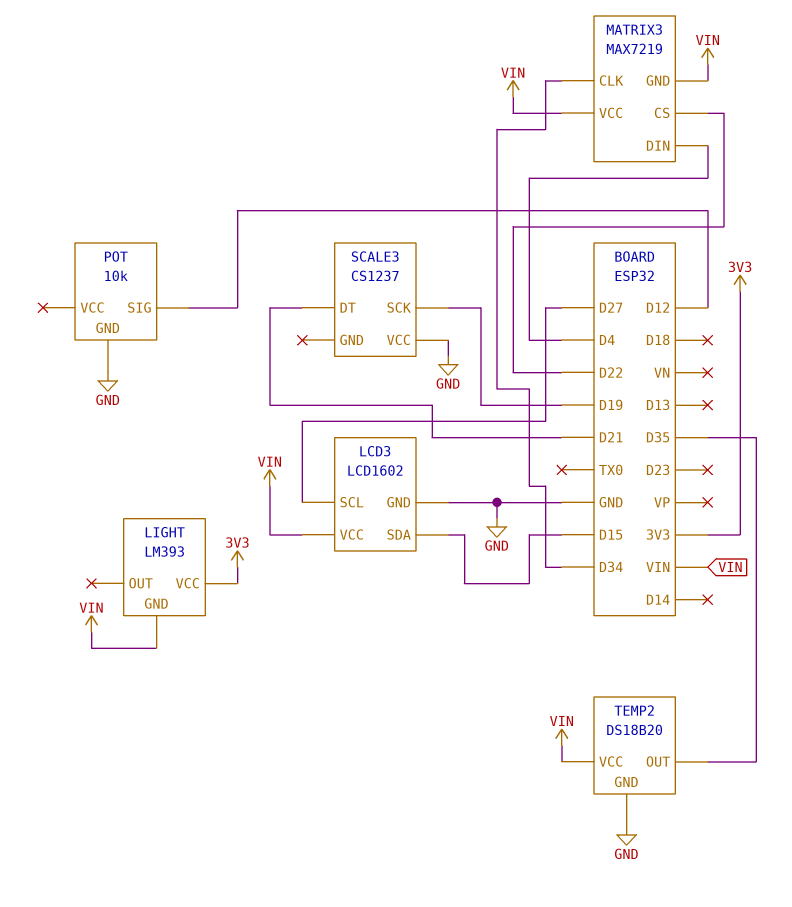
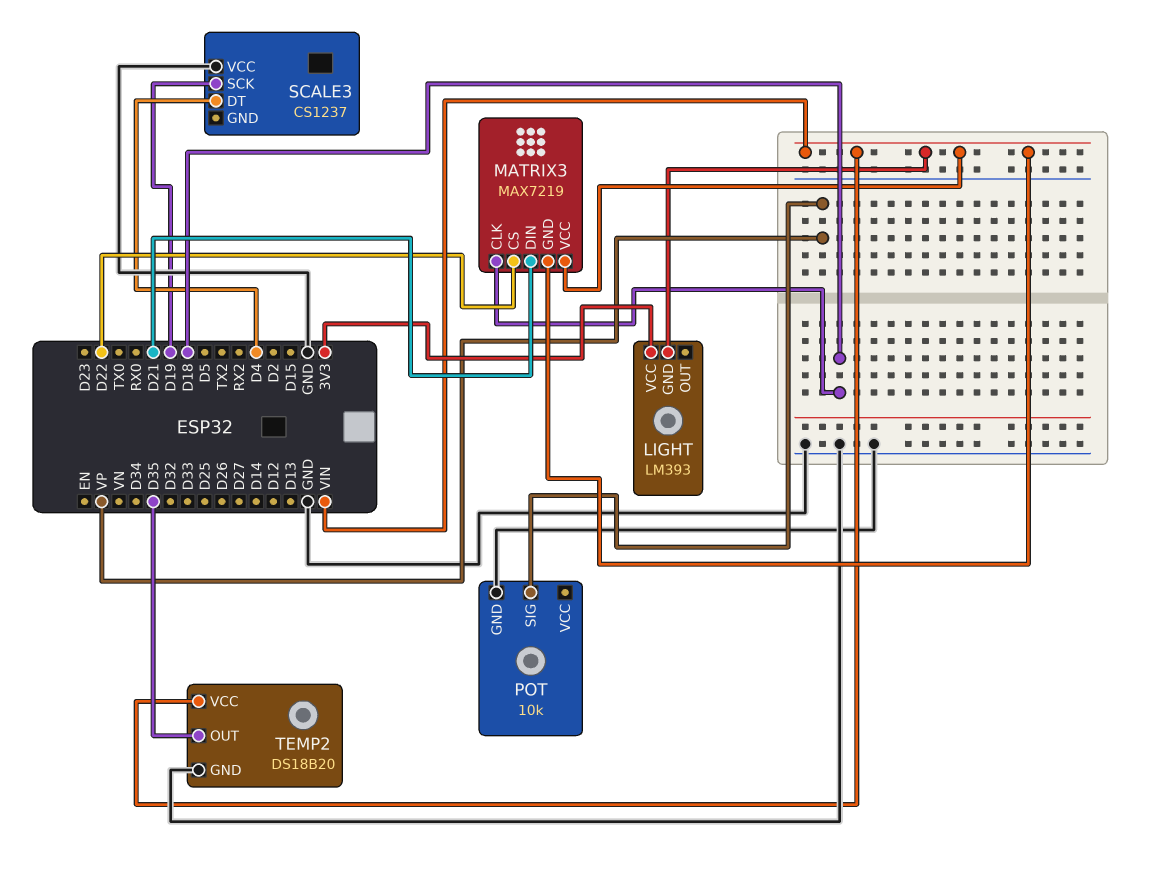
LCD3: LCD1602 -> none
LCD3 pin GND: GND -> none
LCD3 pin SCL: D27 -> none
LCD3 pin SDA: D15 -> none
LCD3 pin VCC: VIN -> none
MATRIX3 pin CLK: D34 -> D18
MATRIX3 pin DIN: D4 -> D21
POT pin SIG: D12 -> VP
SCALE3 pin DT: D21 -> D4

